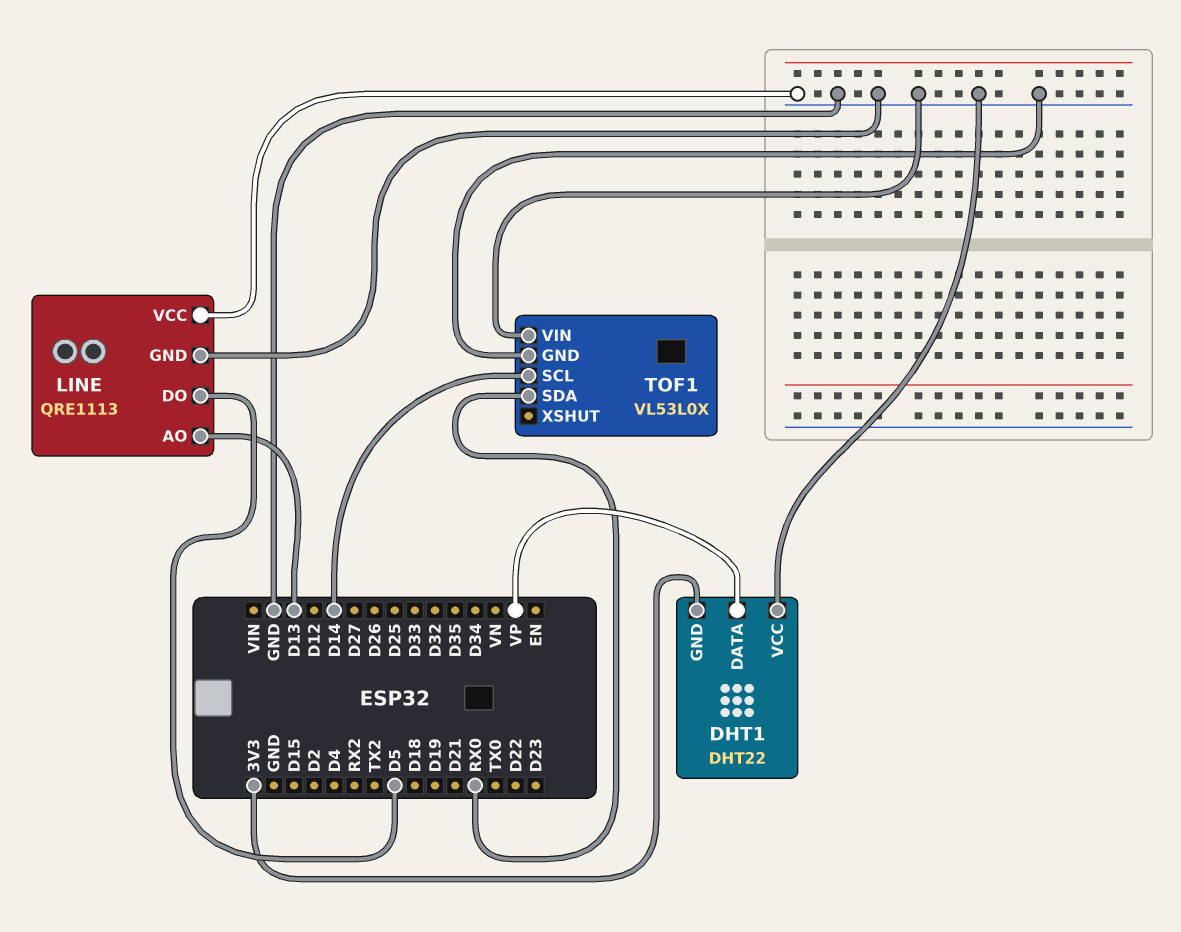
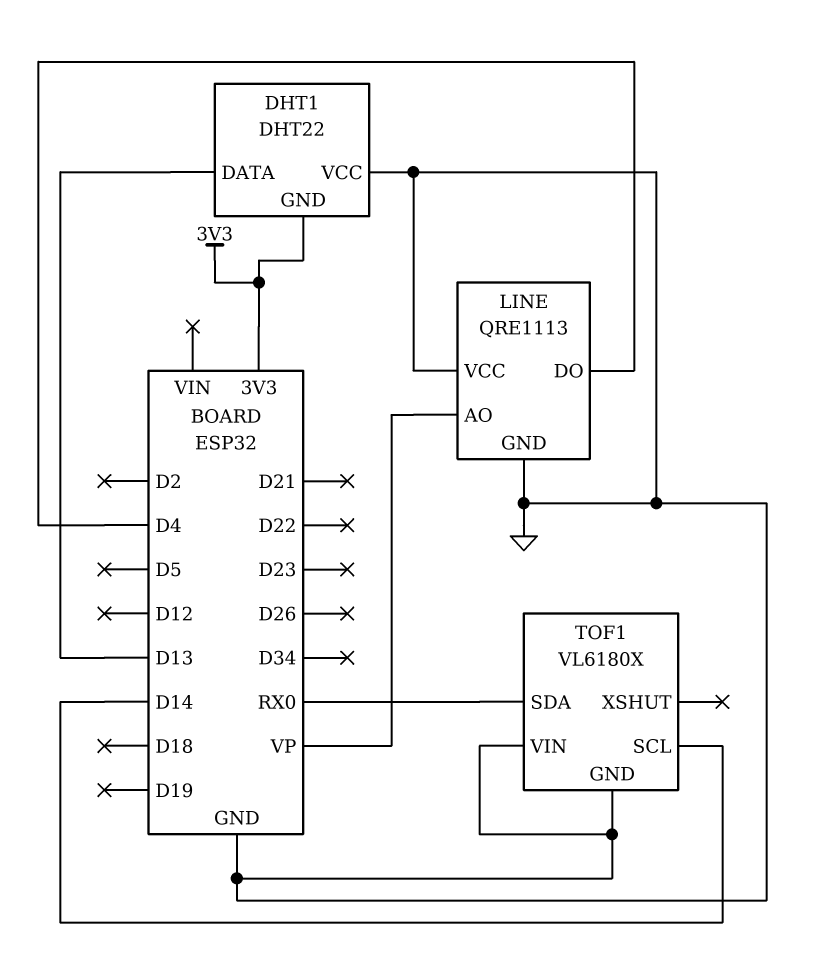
DHT1 pin DATA: VP -> D13
LINE pin AO: D13 -> VP
LINE pin DO: D5 -> D4
TOF1: VL53L0X -> VL6180X

